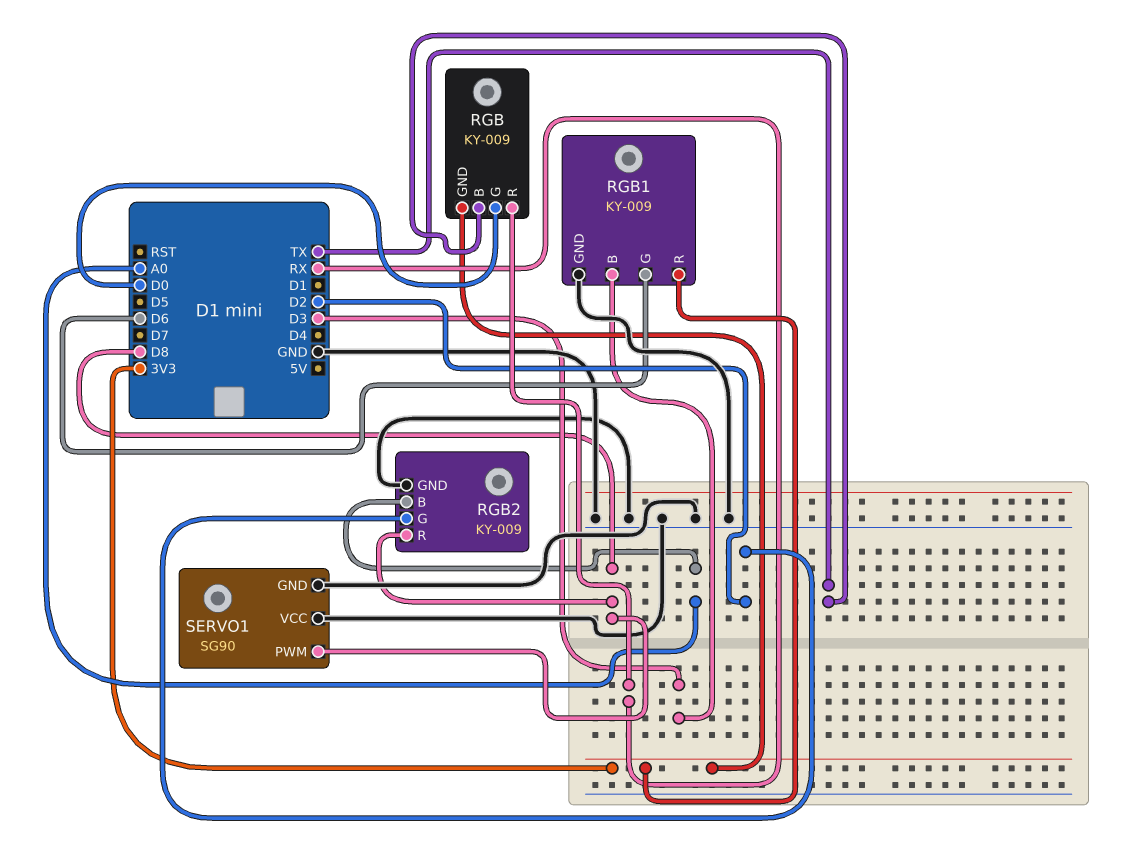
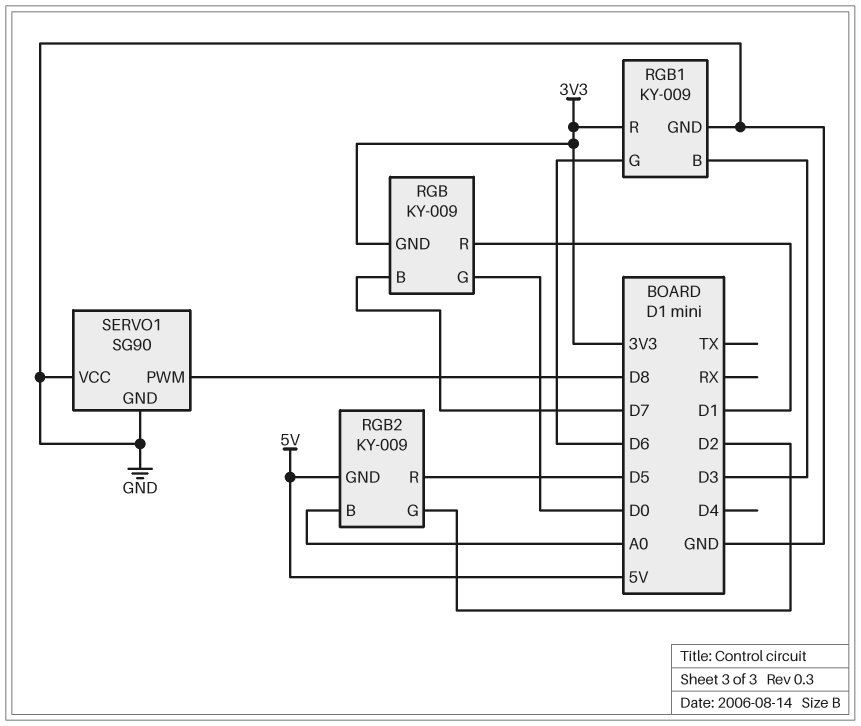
RGB pin B: TX -> D7
RGB pin R: RX -> D1
RGB2 pin GND: GND -> 5V
RGB2 pin R: D8 -> D5

